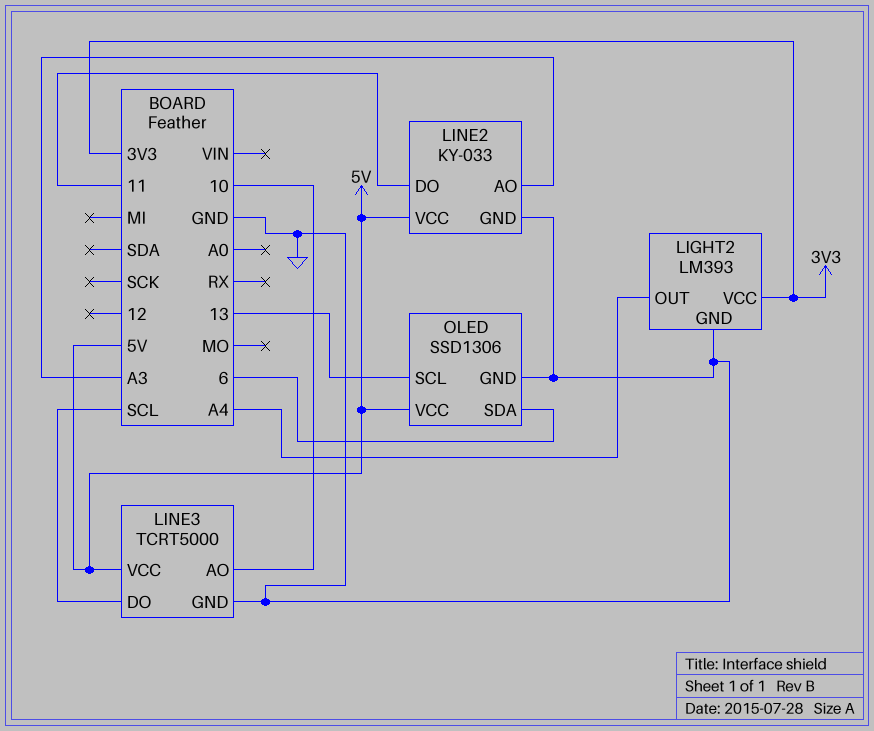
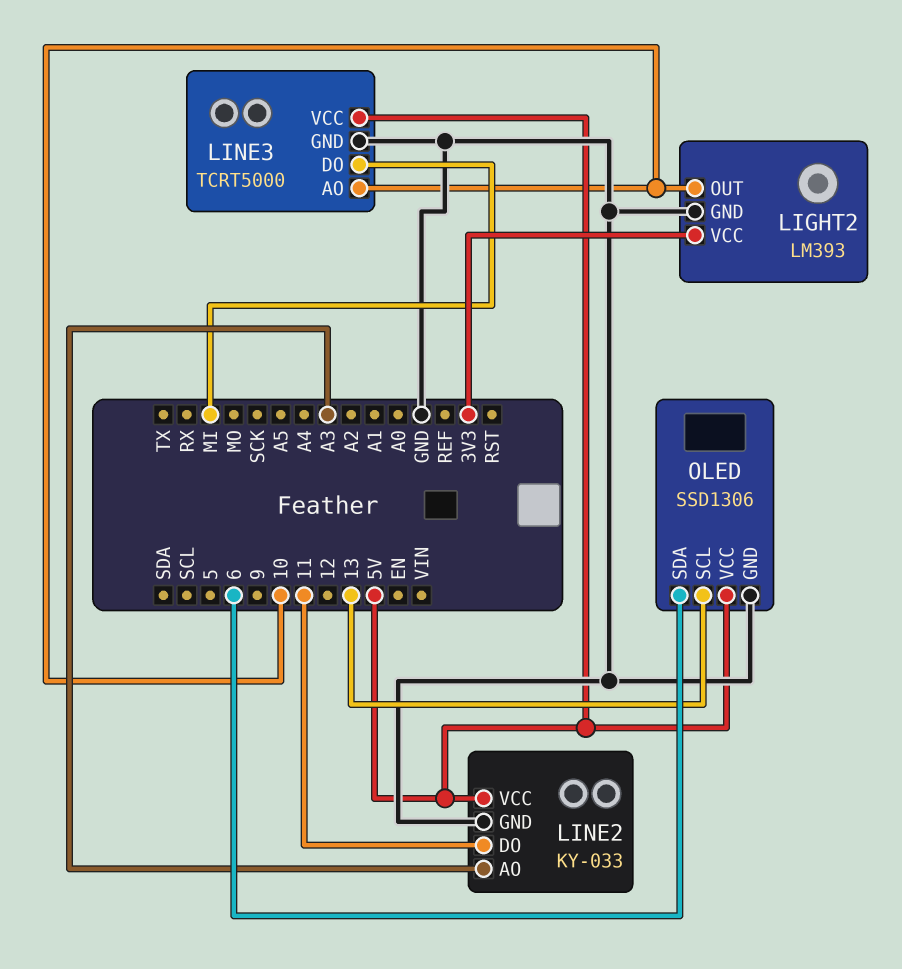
LIGHT2 pin OUT: A4 -> 10
LINE3 pin DO: SCL -> MI

